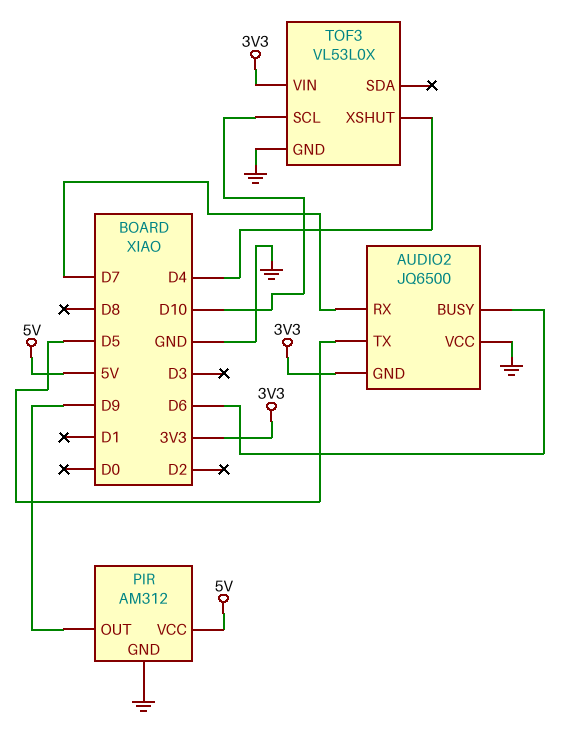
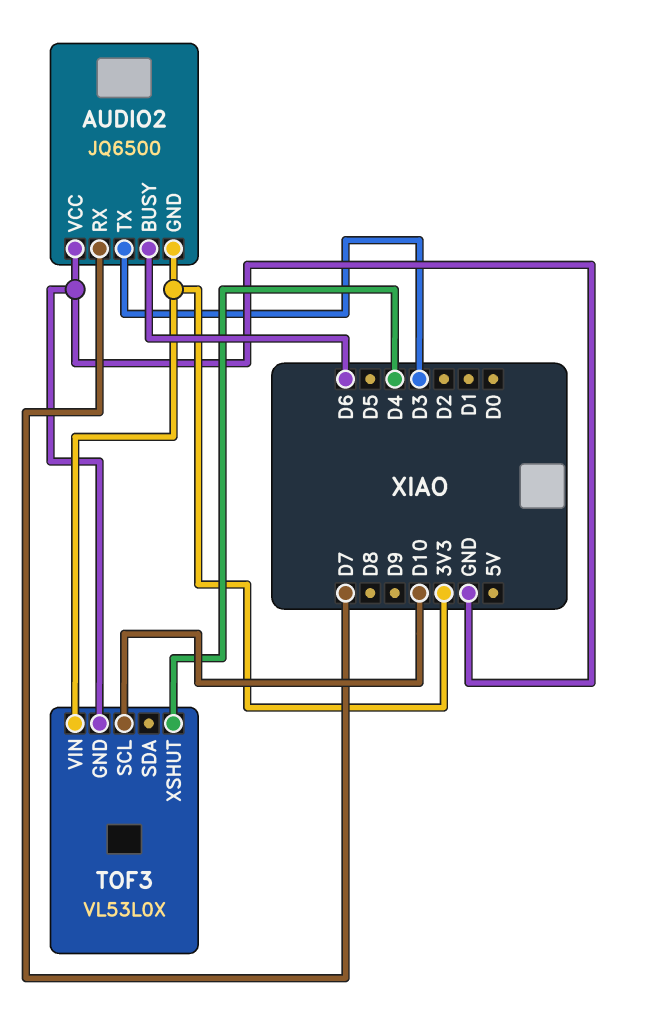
AUDIO2 pin TX: D5 -> D3
PIR: AM312 -> none
PIR pin GND: GND -> none
PIR pin OUT: D9 -> none
PIR pin VCC: 5V -> none

